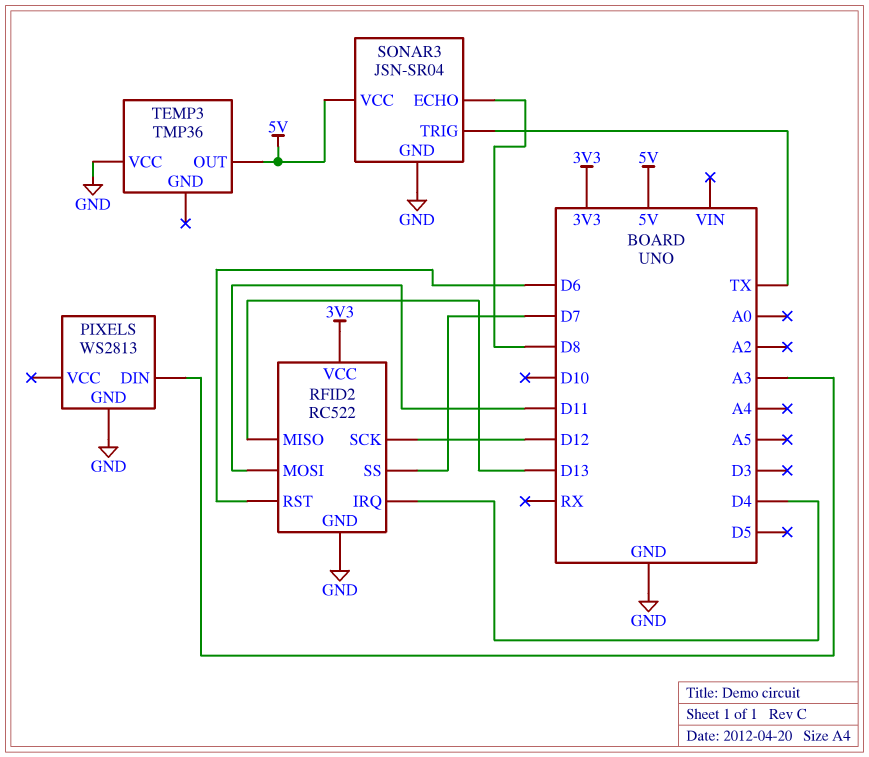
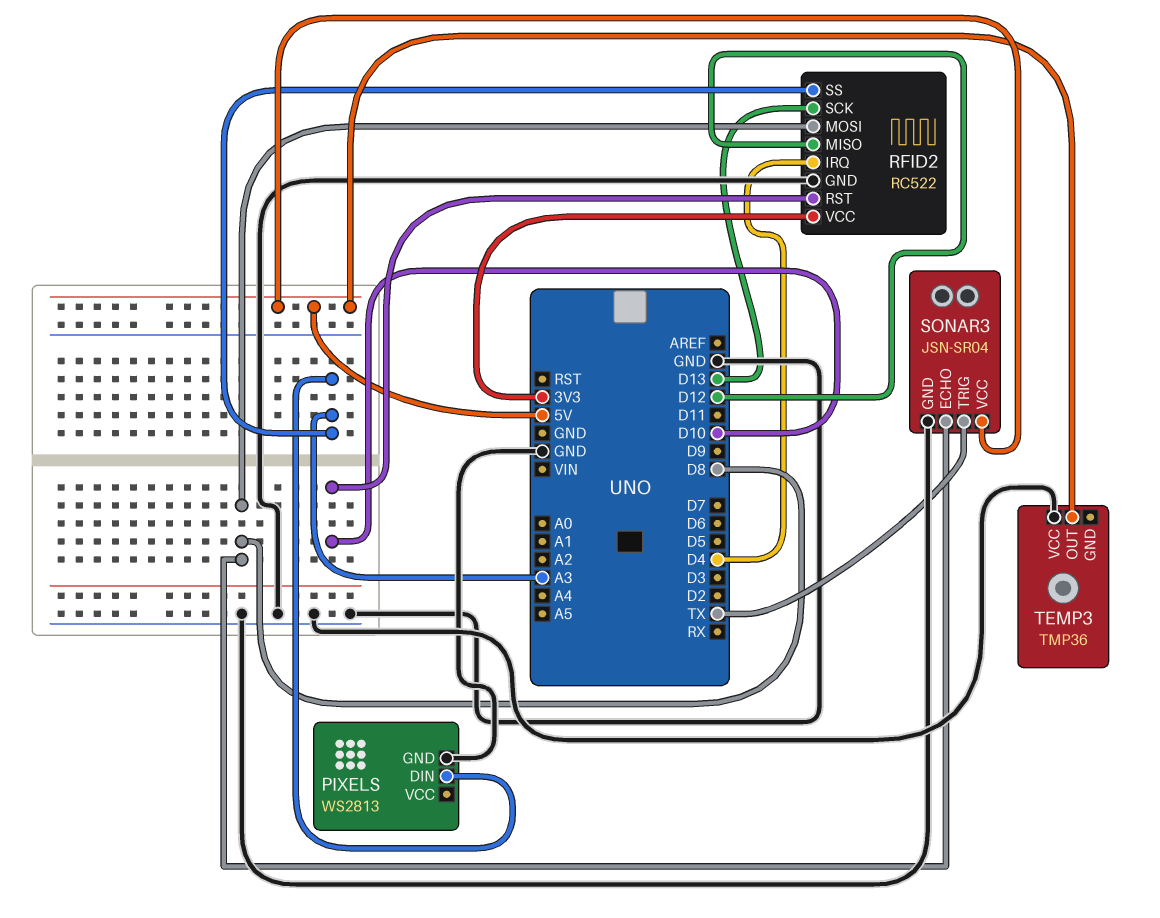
RFID2 pin MISO: D13 -> D12
RFID2 pin MOSI: D11 -> D8
RFID2 pin RST: D6 -> D10
RFID2 pin SCK: D12 -> D13
RFID2 pin SS: D7 -> A3

